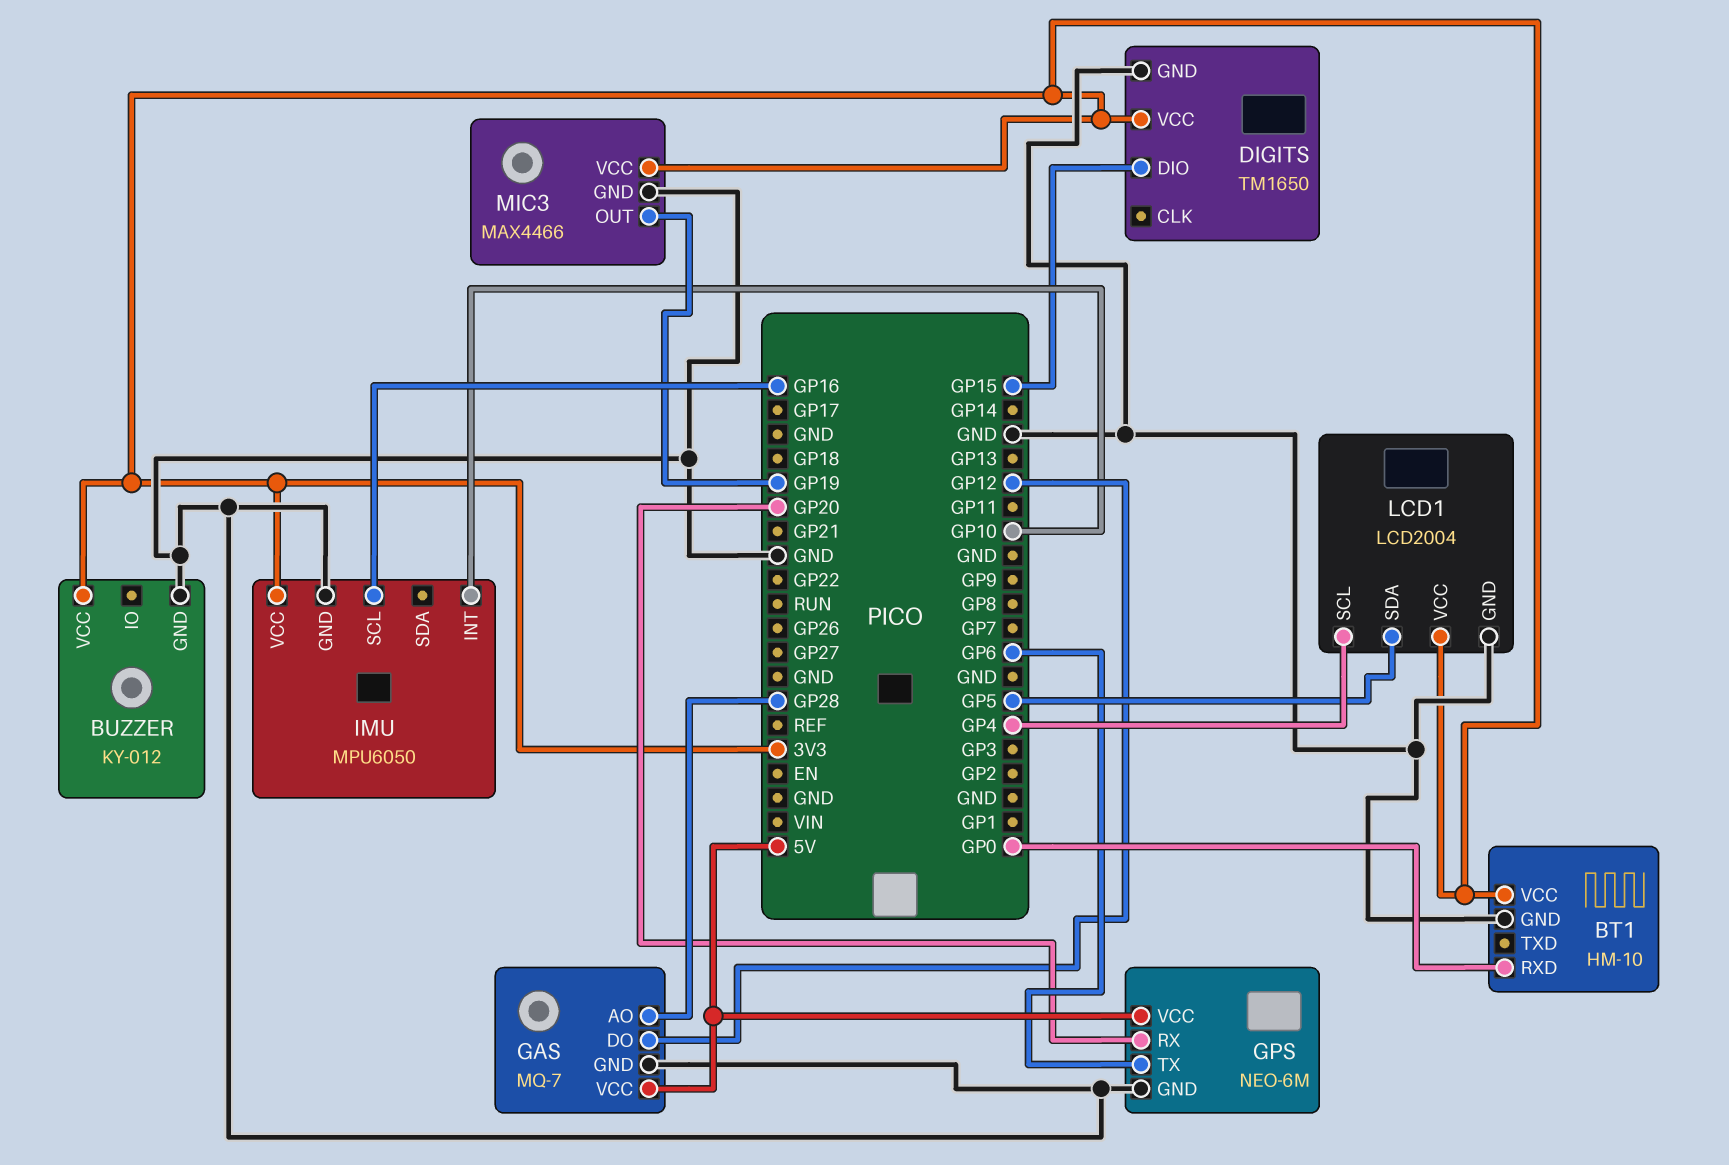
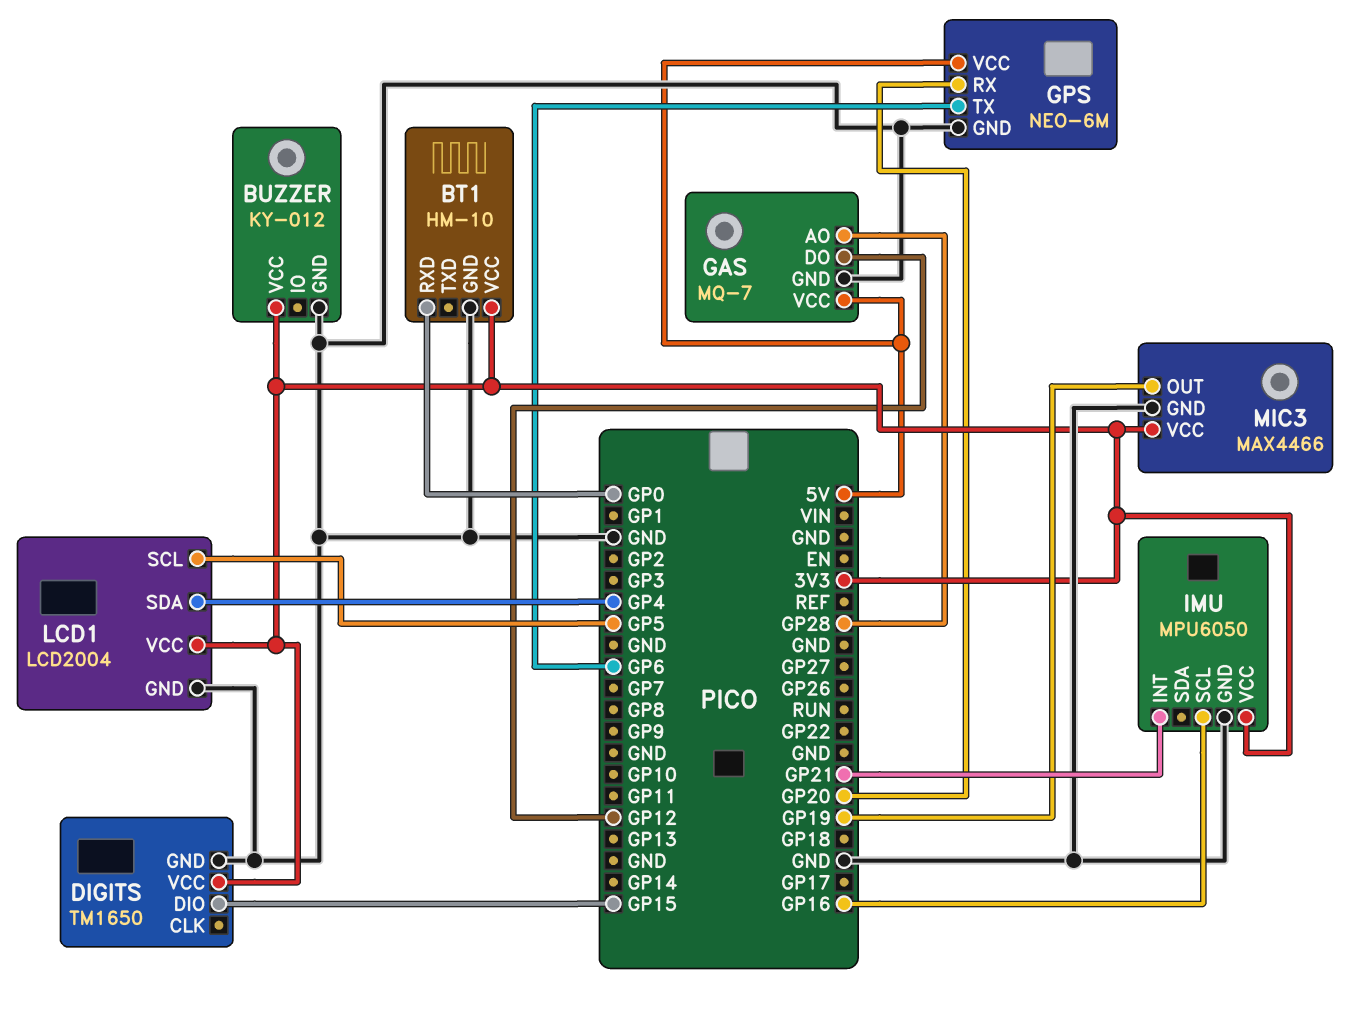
IMU pin INT: GP10 -> GP21
LCD1 pin SCL: GP4 -> GP5
LCD1 pin SDA: GP5 -> GP4

